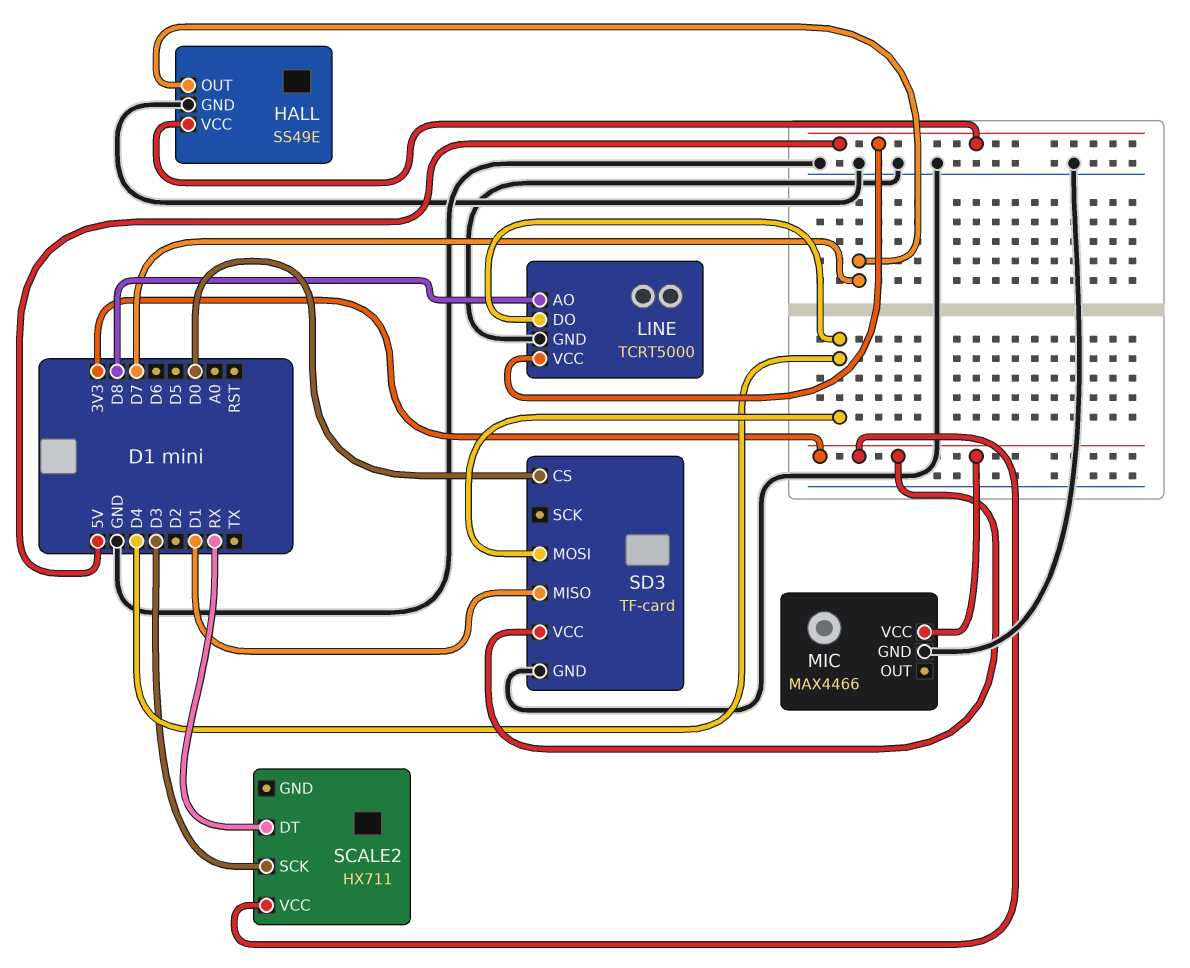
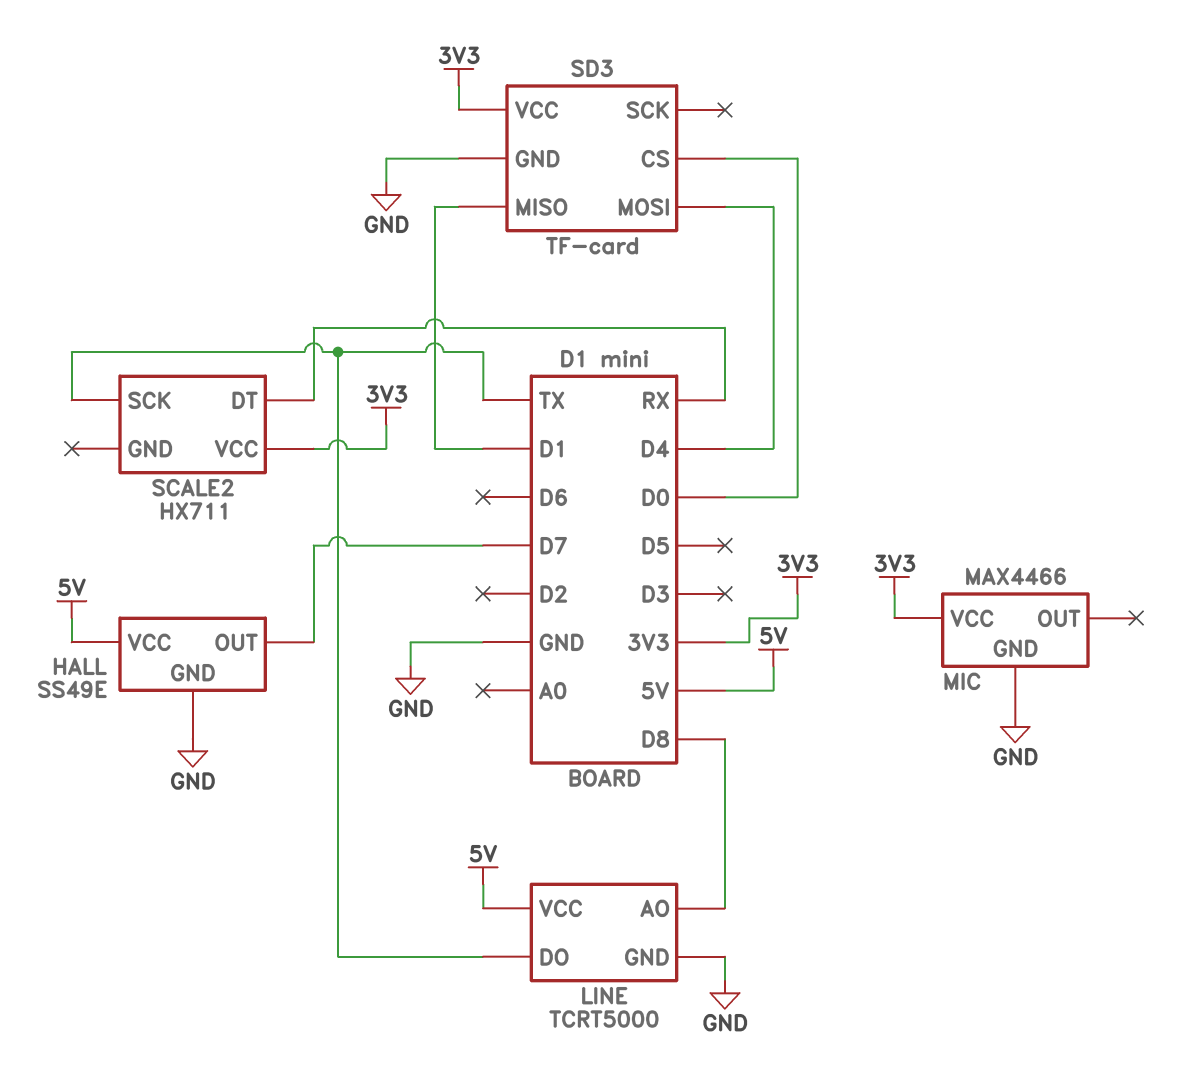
LINE pin DO: D4 -> TX
SCALE2 pin SCK: D3 -> TX

